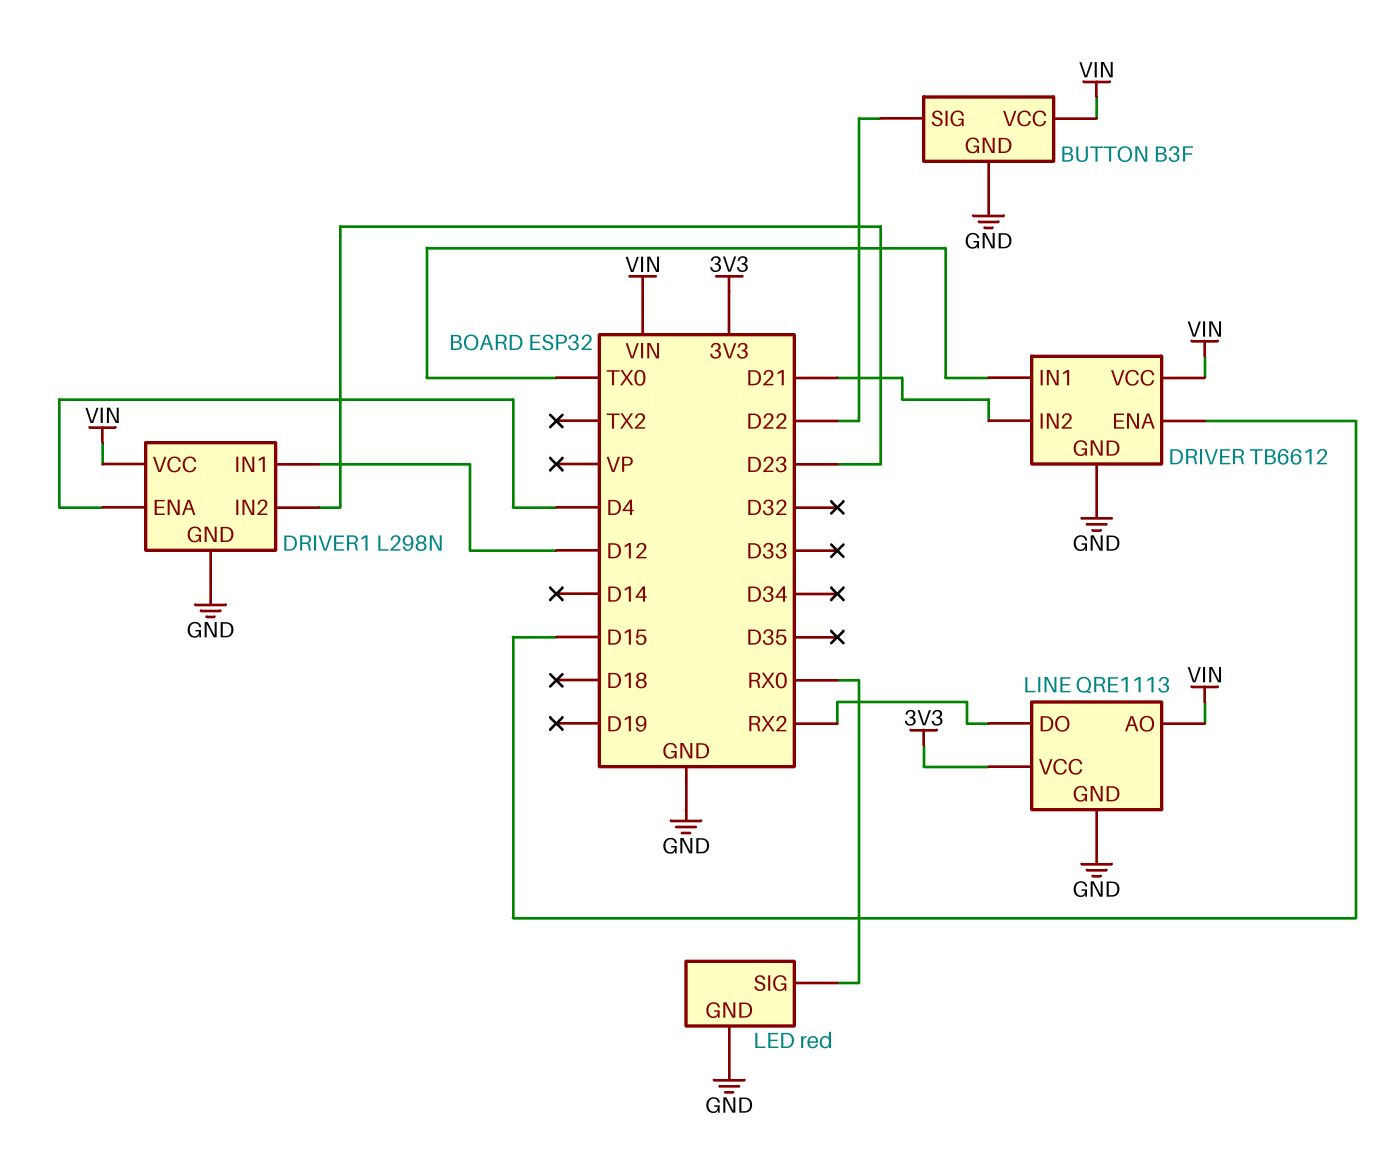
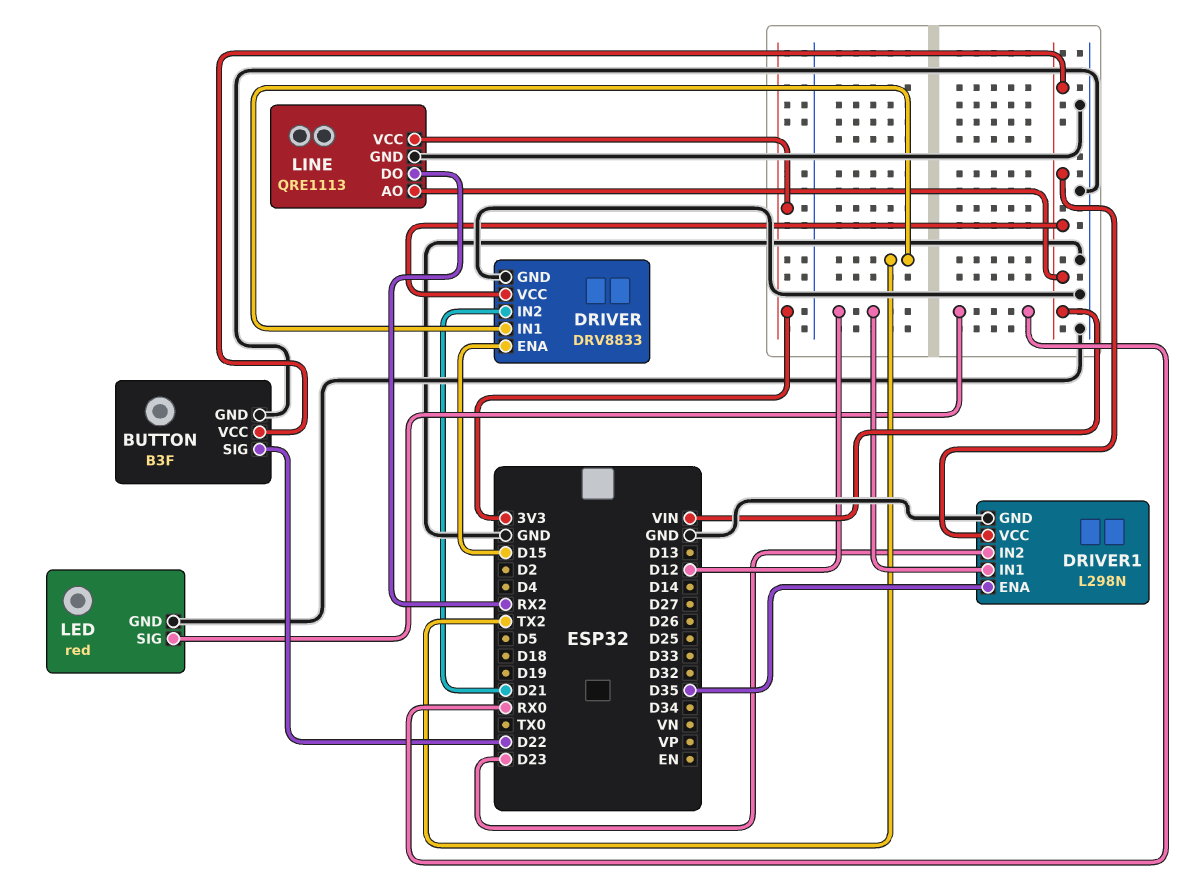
DRIVER: TB6612 -> DRV8833
DRIVER pin IN1: TX0 -> TX2
DRIVER1 pin ENA: D4 -> D35

